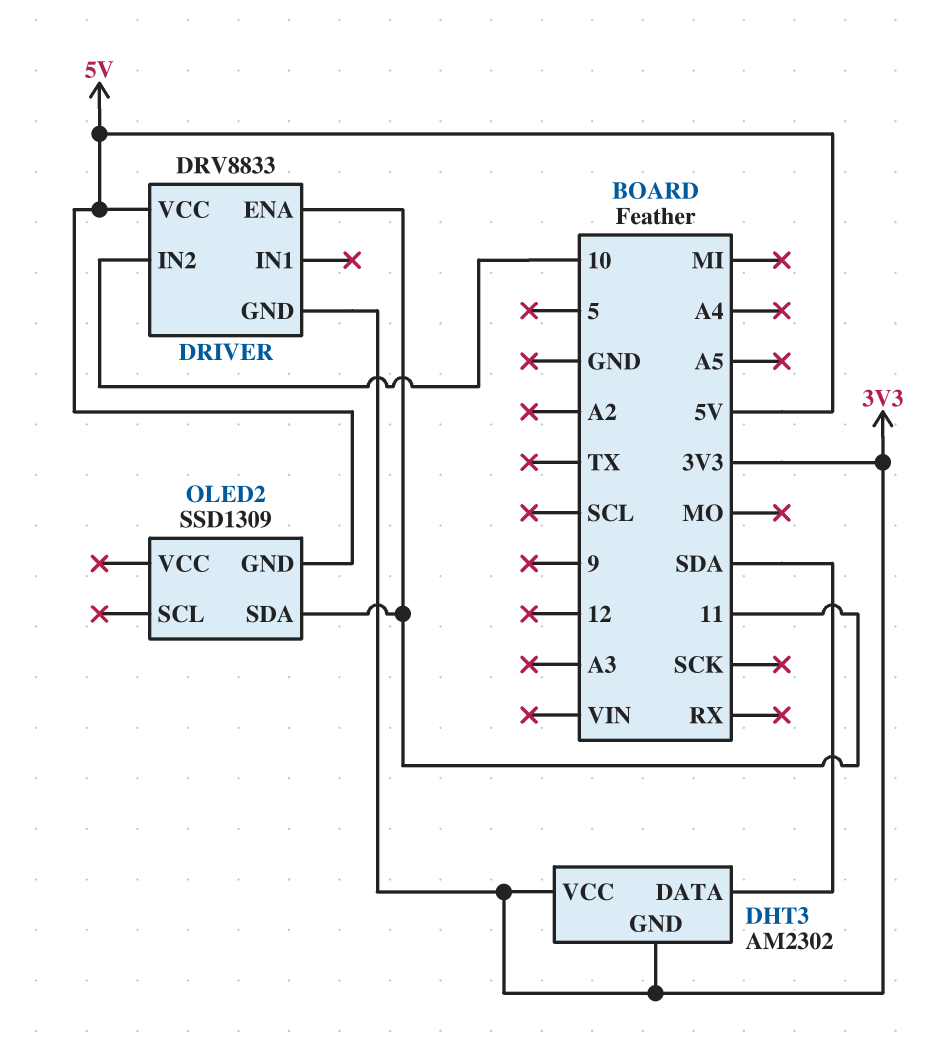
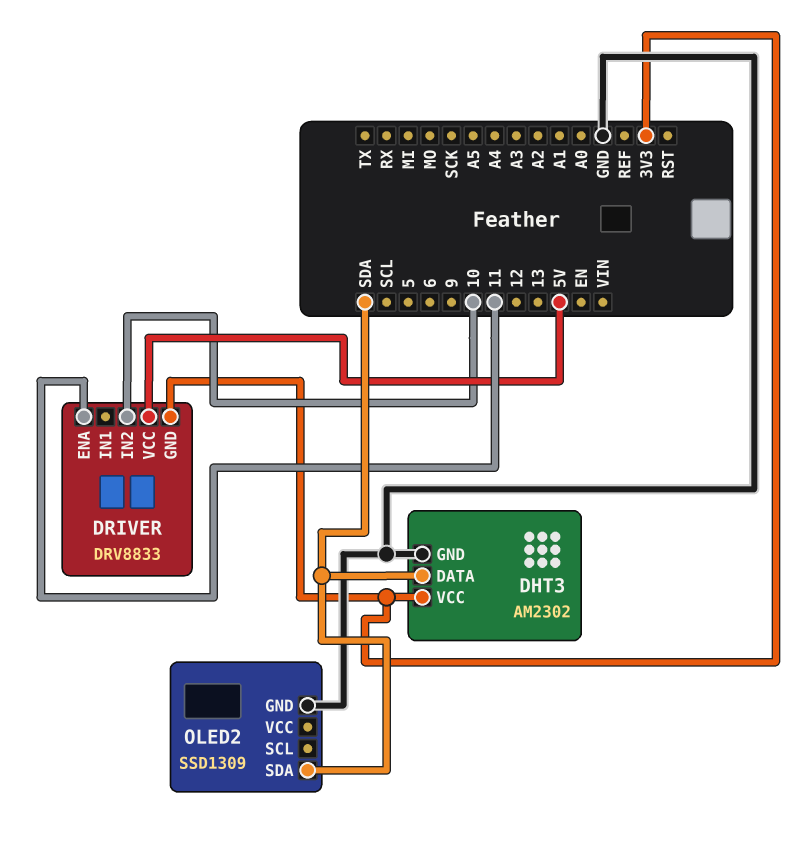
DHT3 pin GND: 3V3 -> GND
OLED2 pin GND: 5V -> GND
OLED2 pin SDA: 11 -> SDA

